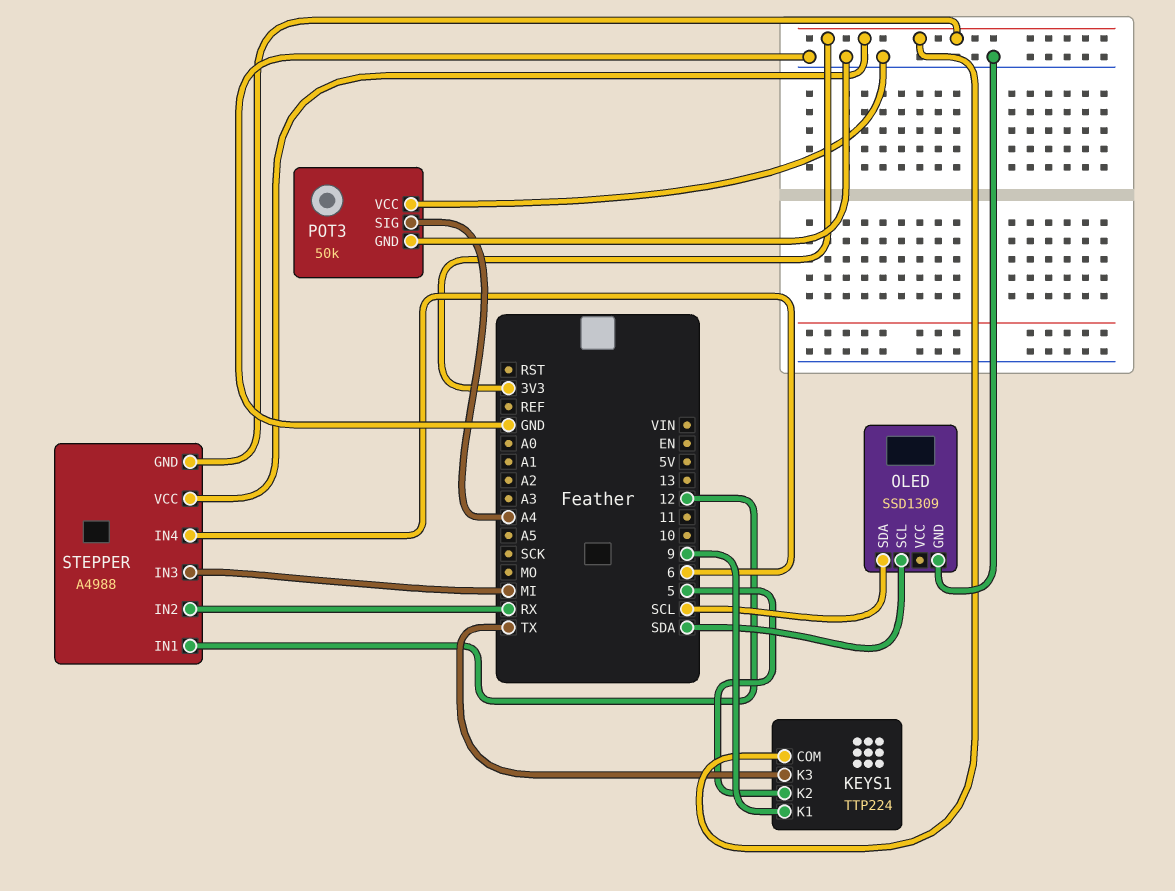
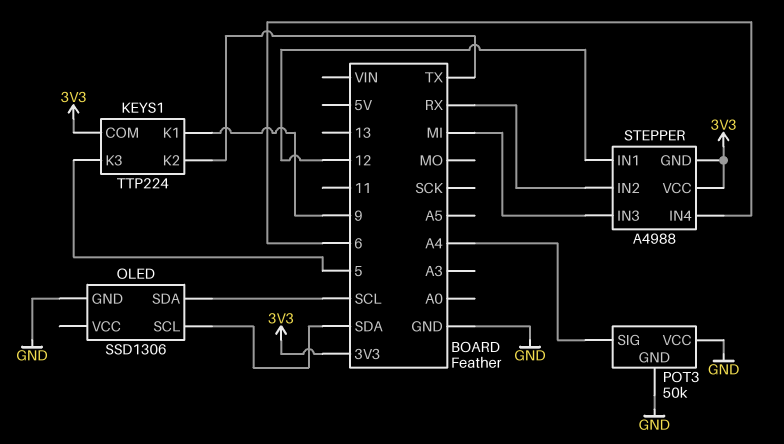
KEYS1 pin K2: 5 -> TX
KEYS1 pin K3: TX -> 5
OLED: SSD1309 -> SSD1306

